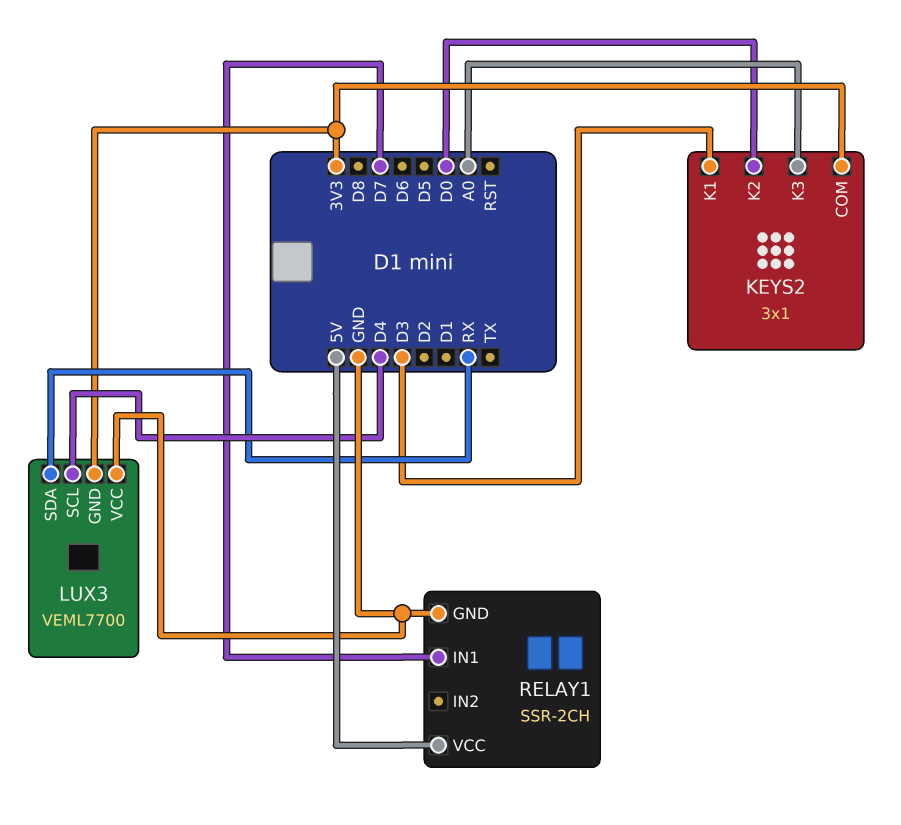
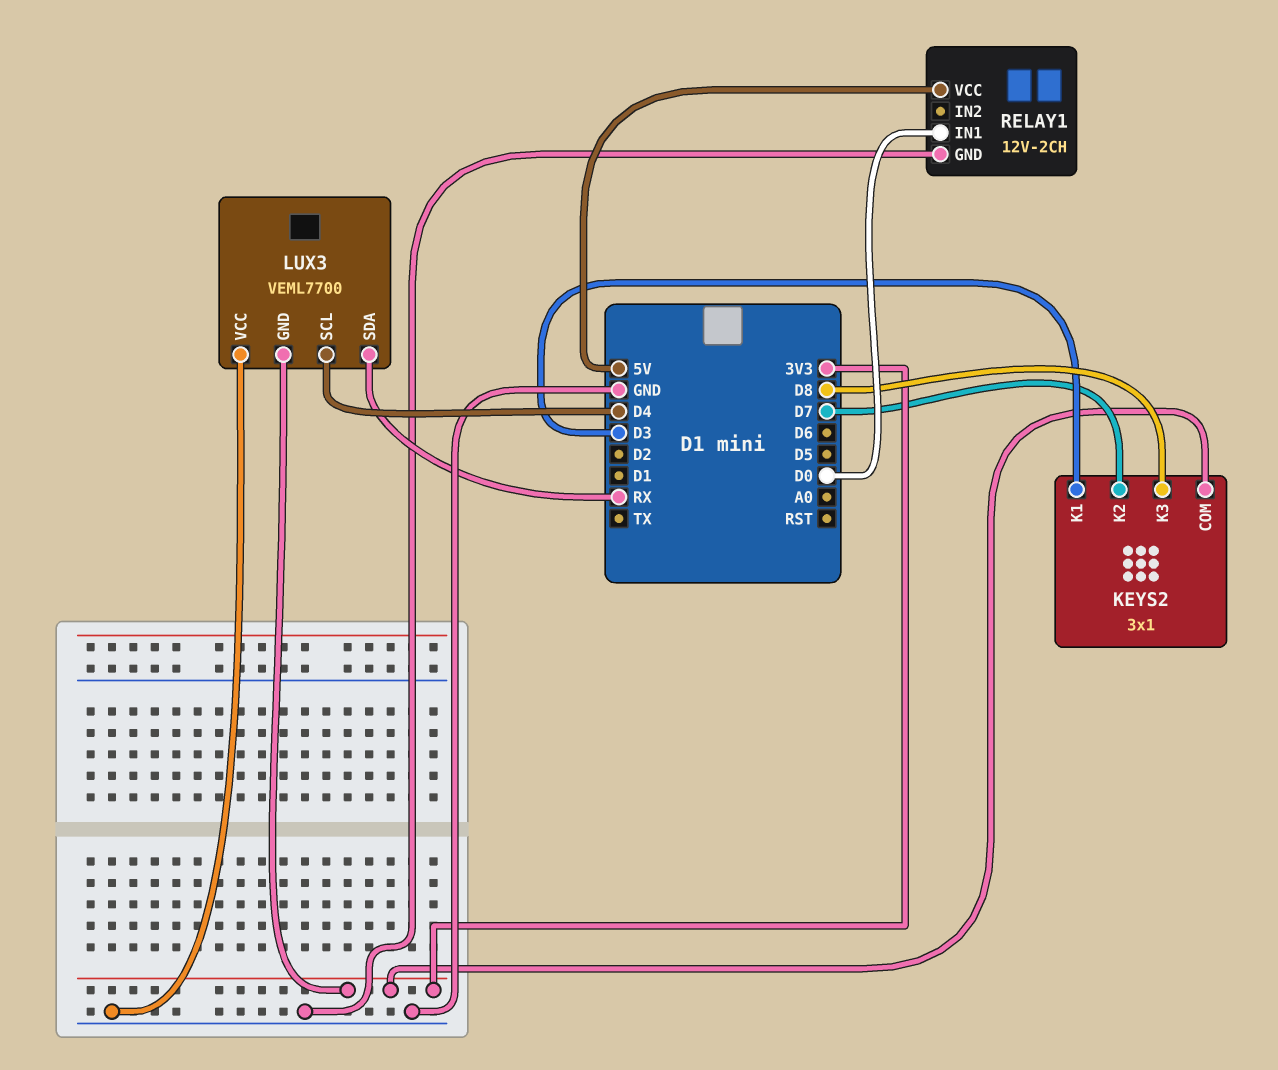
KEYS2 pin K2: D0 -> D7
KEYS2 pin K3: A0 -> D8
RELAY1: SSR-2CH -> 12V-2CH
RELAY1 pin IN1: D7 -> D0

